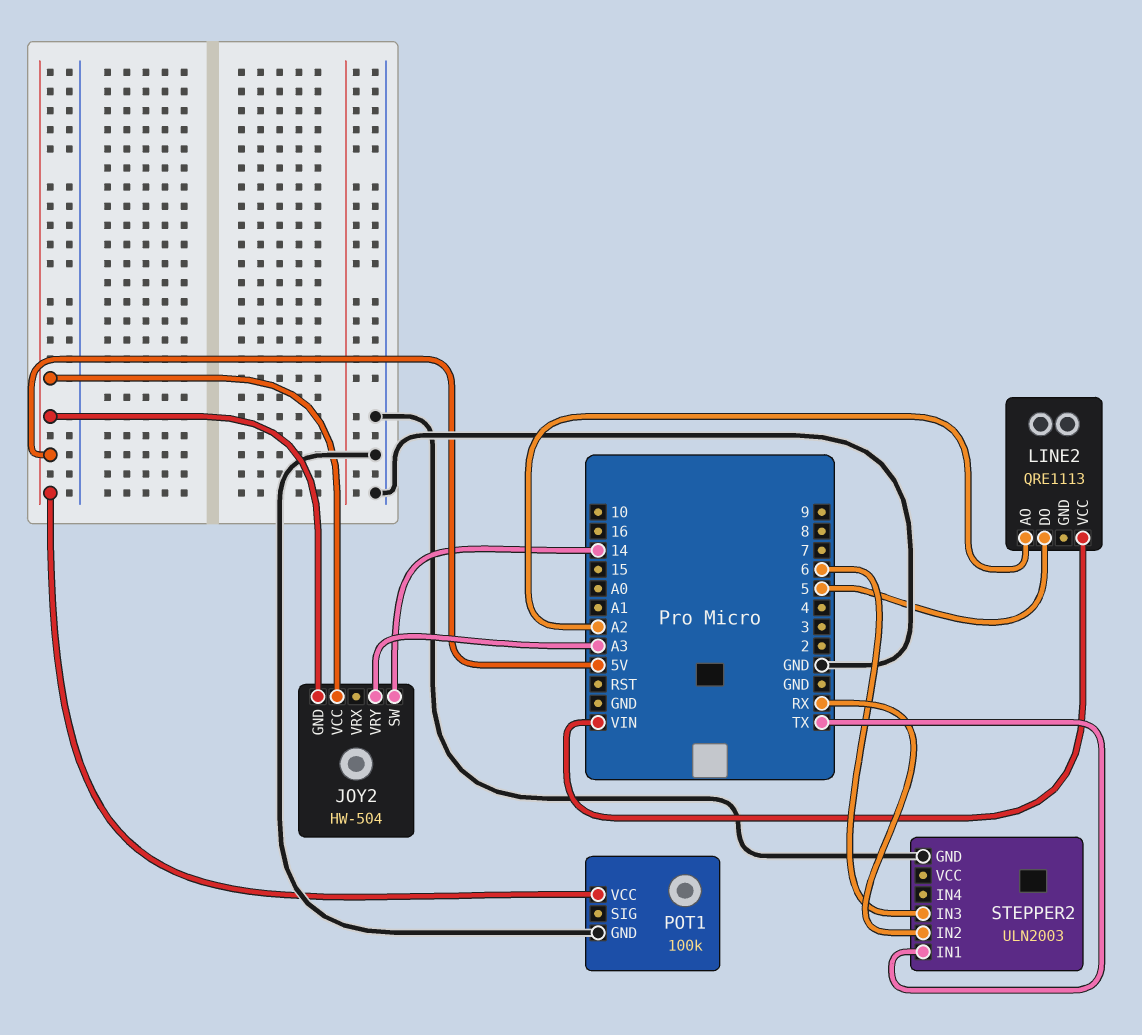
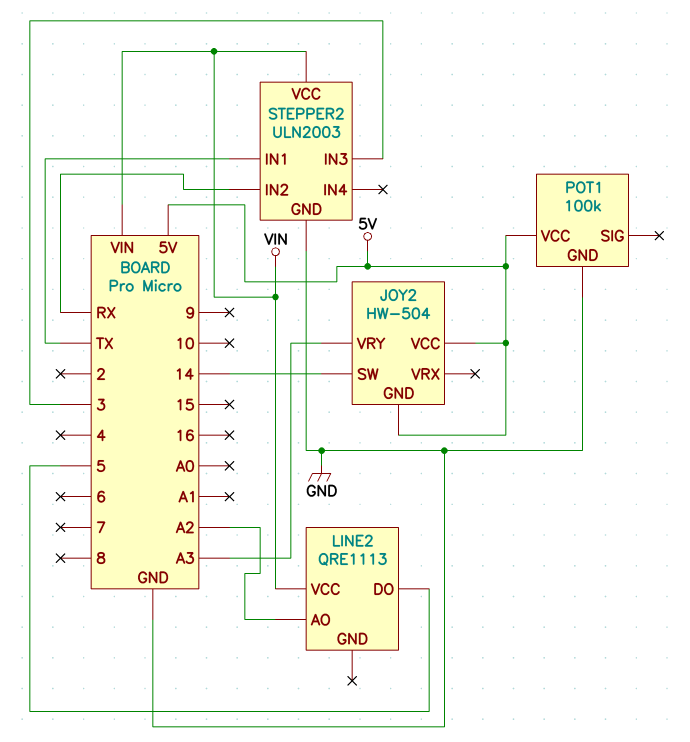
STEPPER2 pin IN3: 6 -> 3
STEPPER2 pin VCC: none -> VIN

